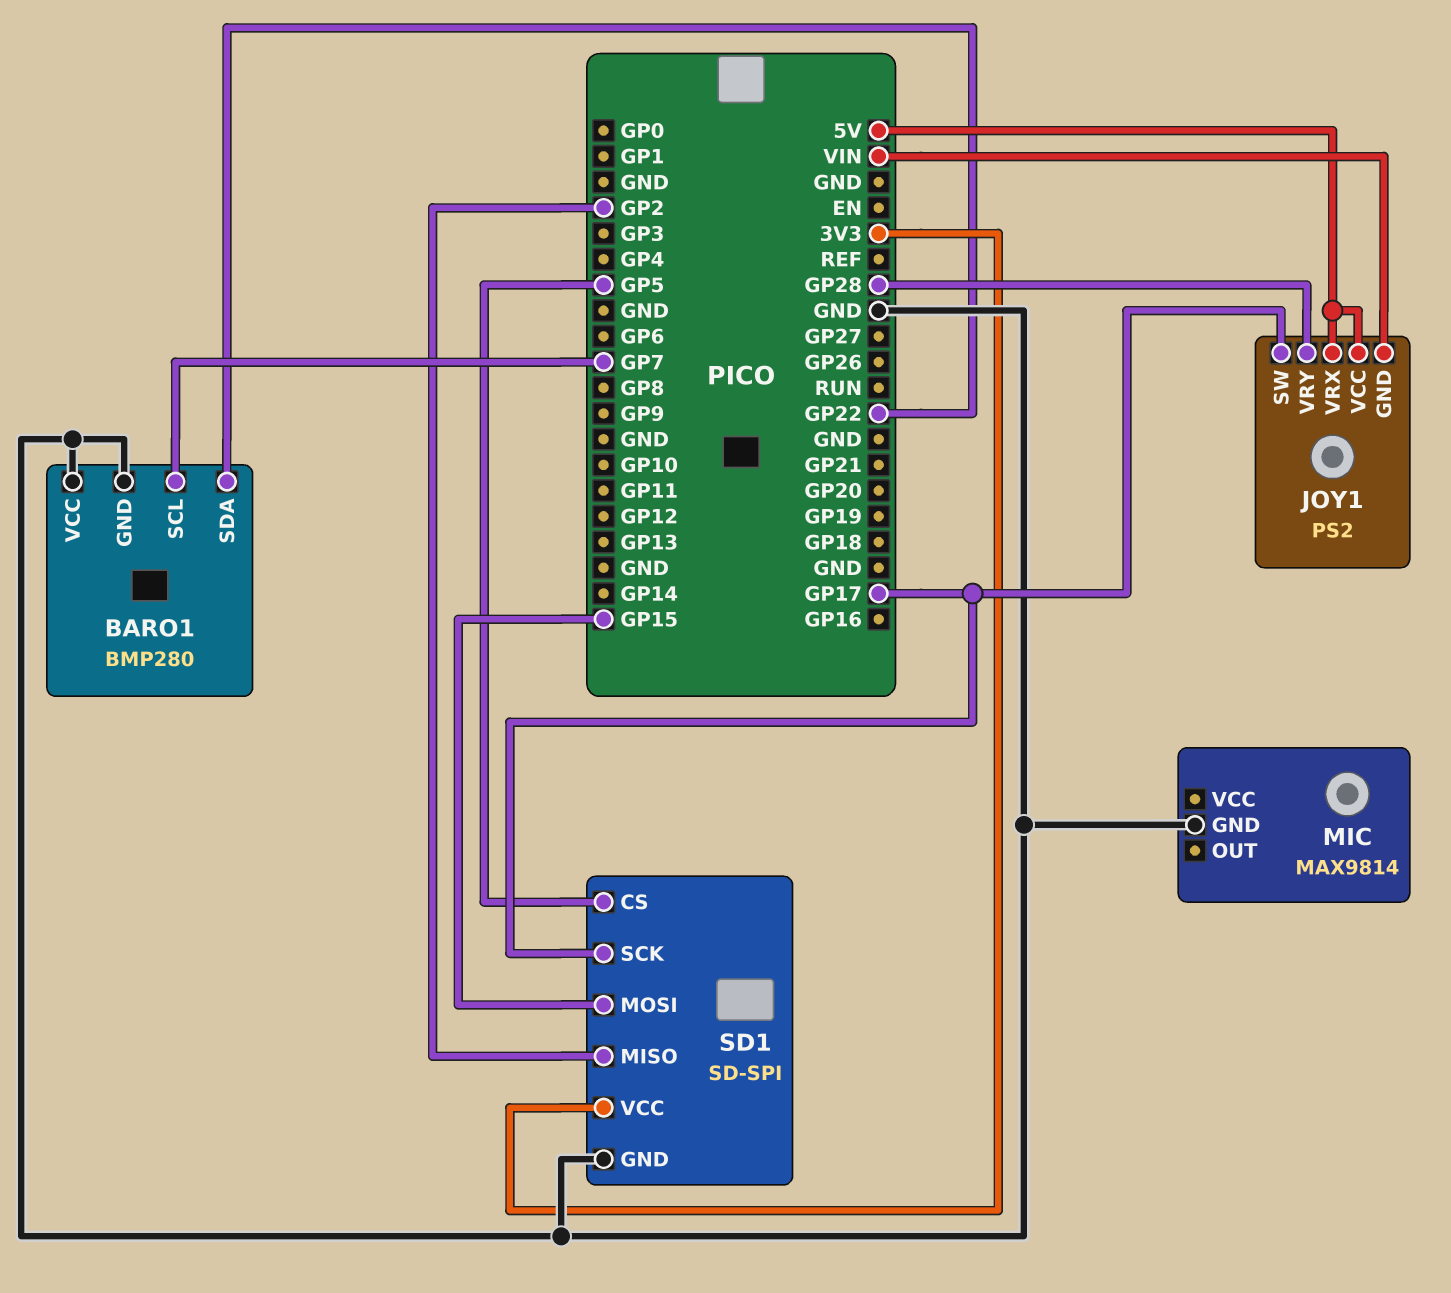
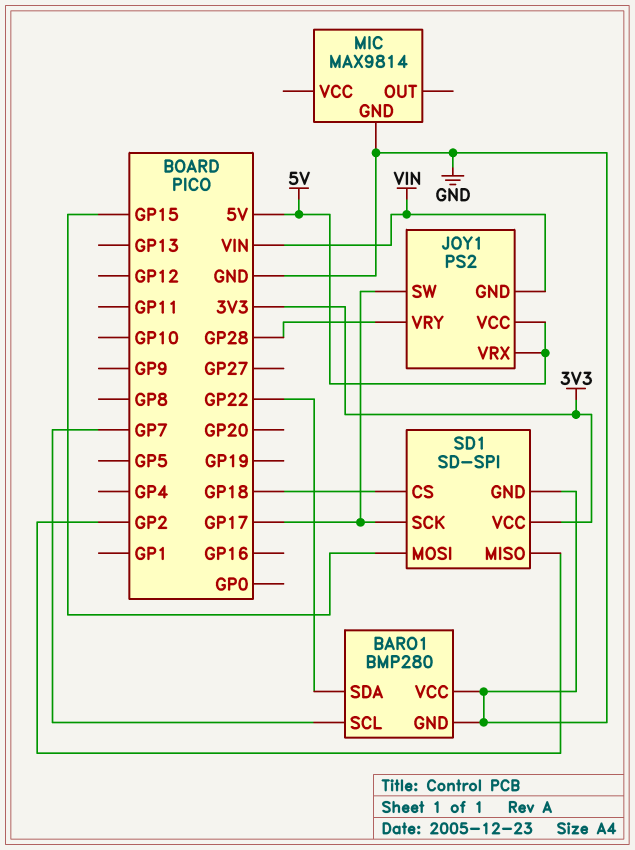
SD1 pin CS: GP5 -> GP18

